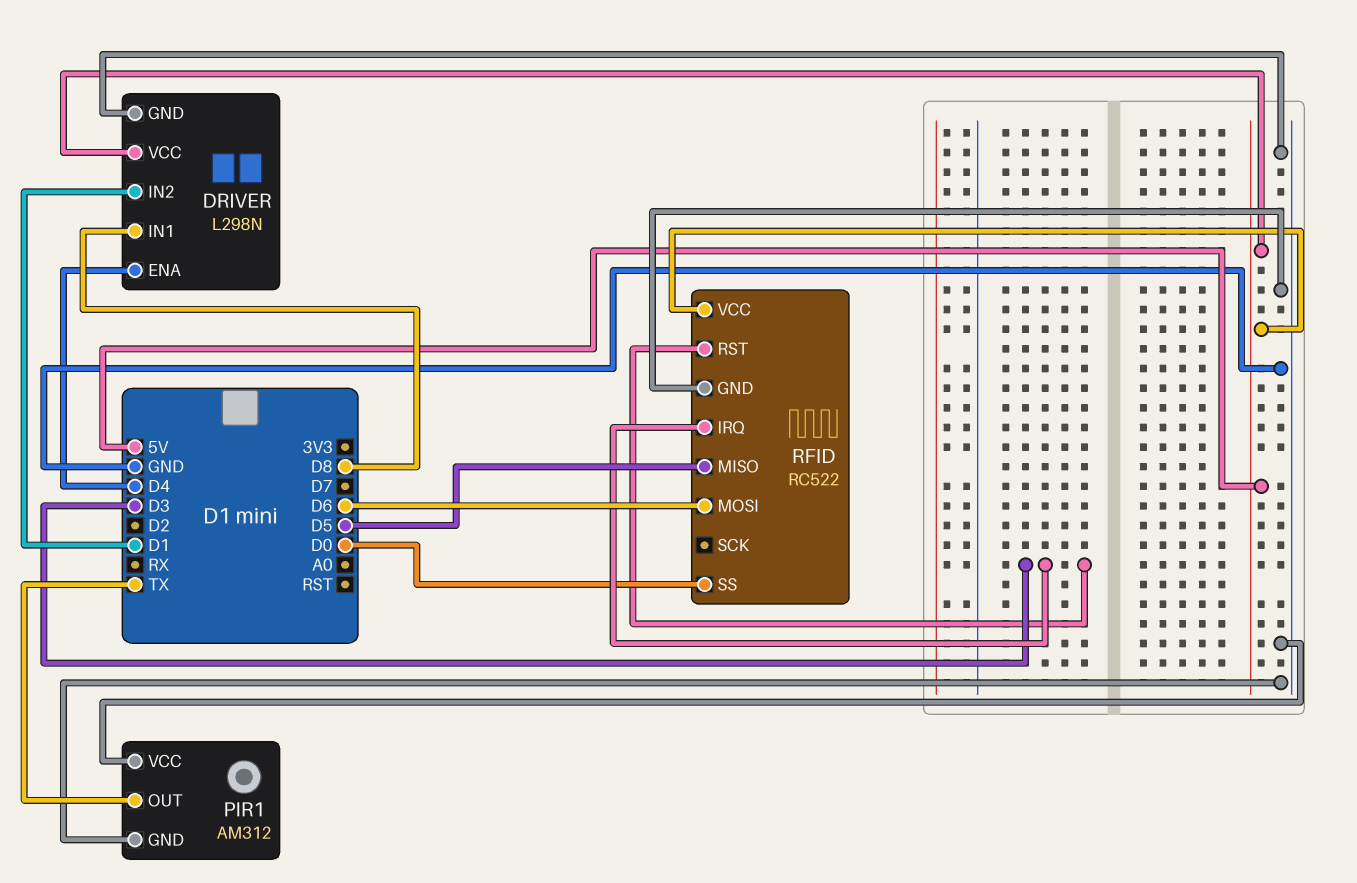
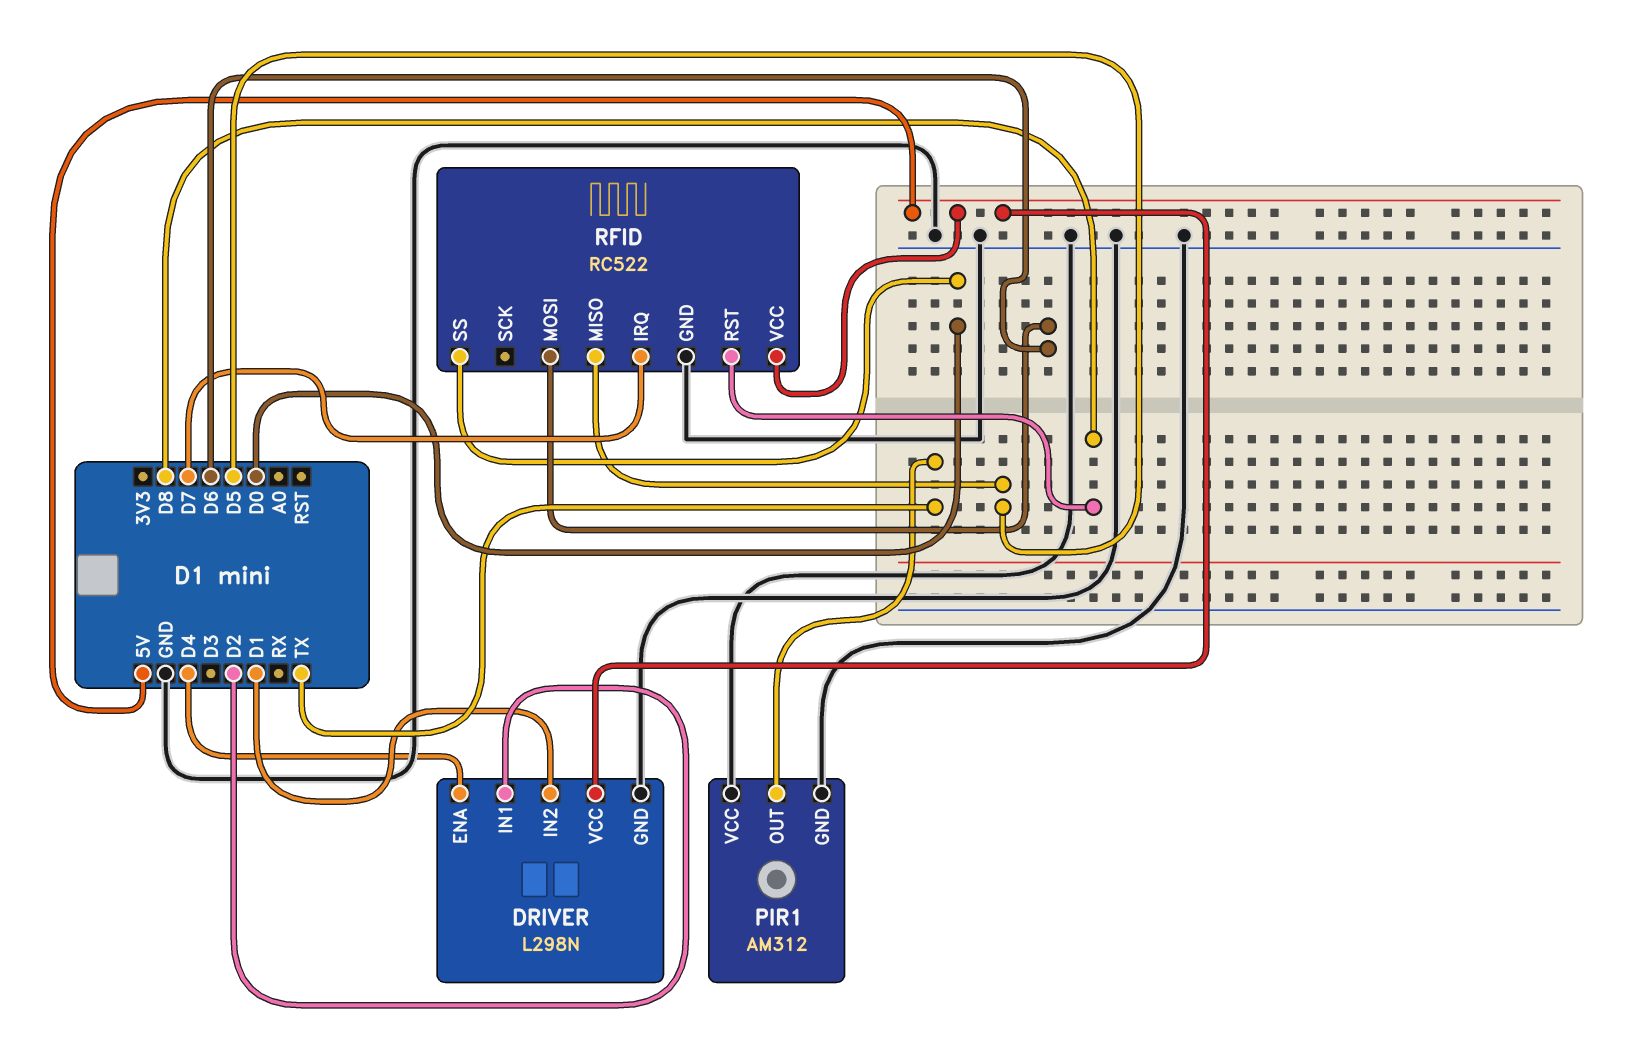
DRIVER pin IN1: D8 -> D2
RFID pin IRQ: D3 -> D7
RFID pin RST: D3 -> D8

